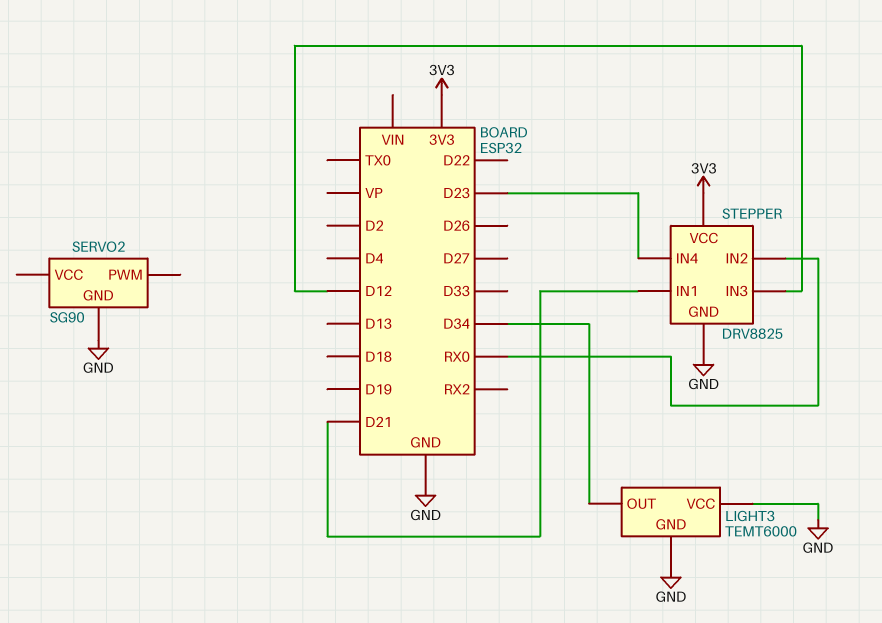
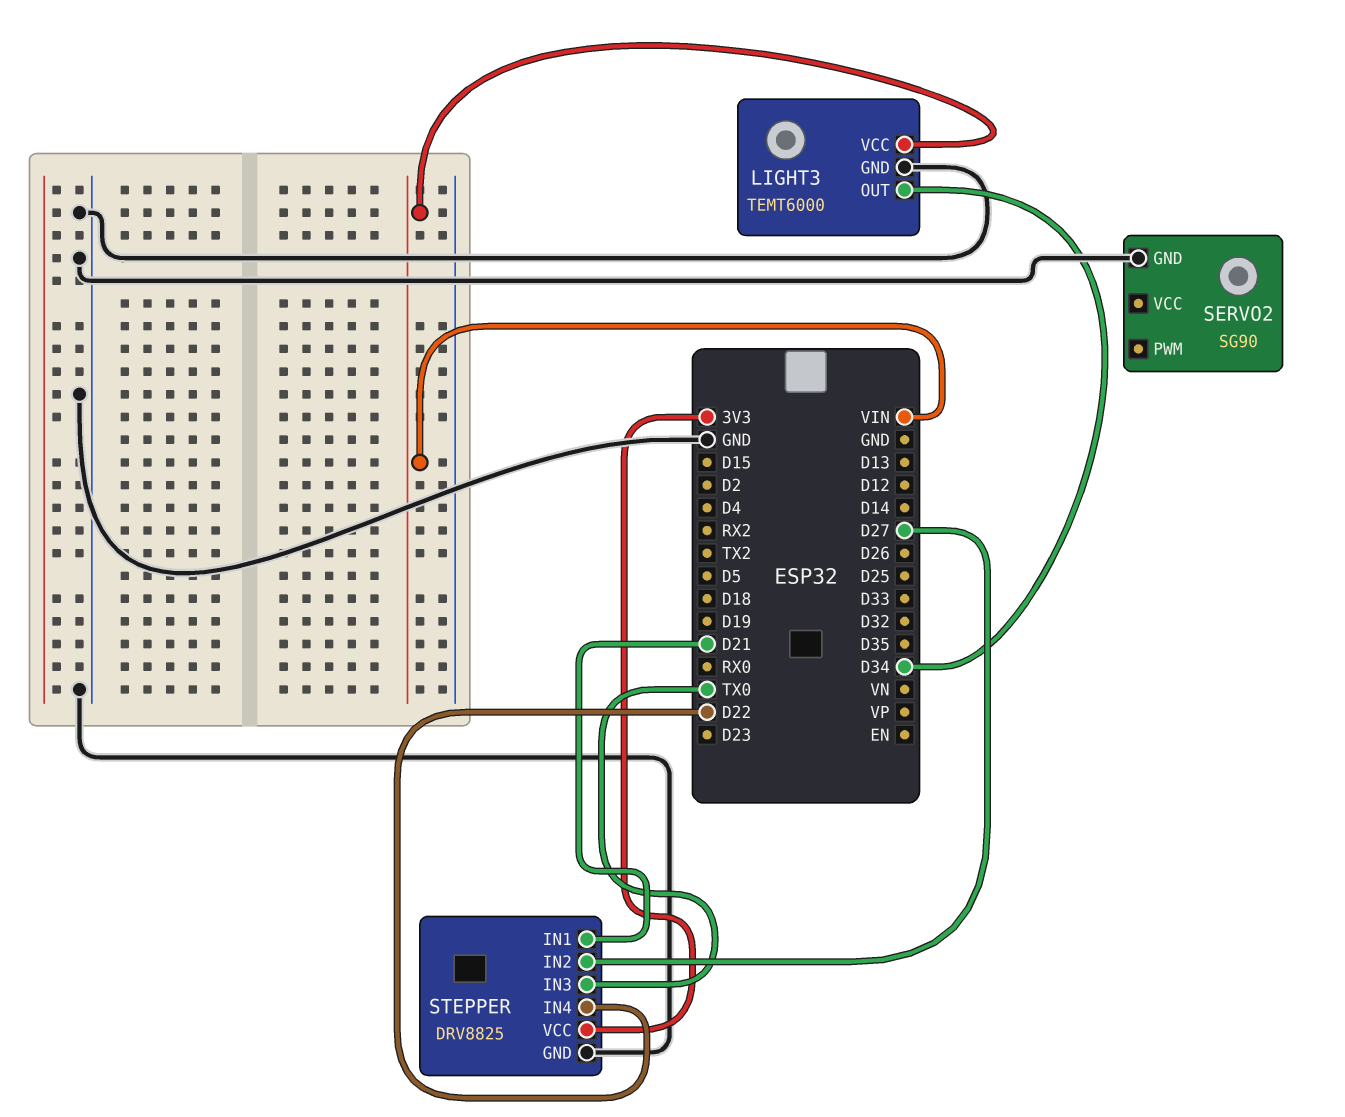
LIGHT3 pin VCC: GND -> VIN
STEPPER pin IN2: RX0 -> D27
STEPPER pin IN3: D12 -> TX0
STEPPER pin IN4: D23 -> D22

